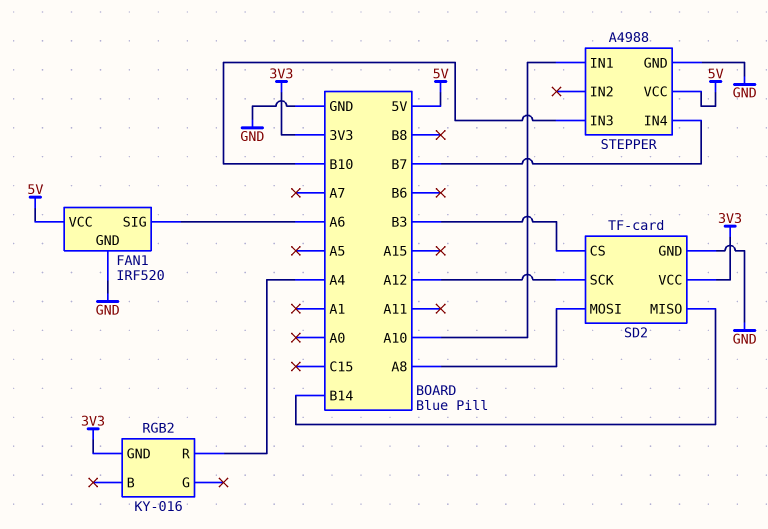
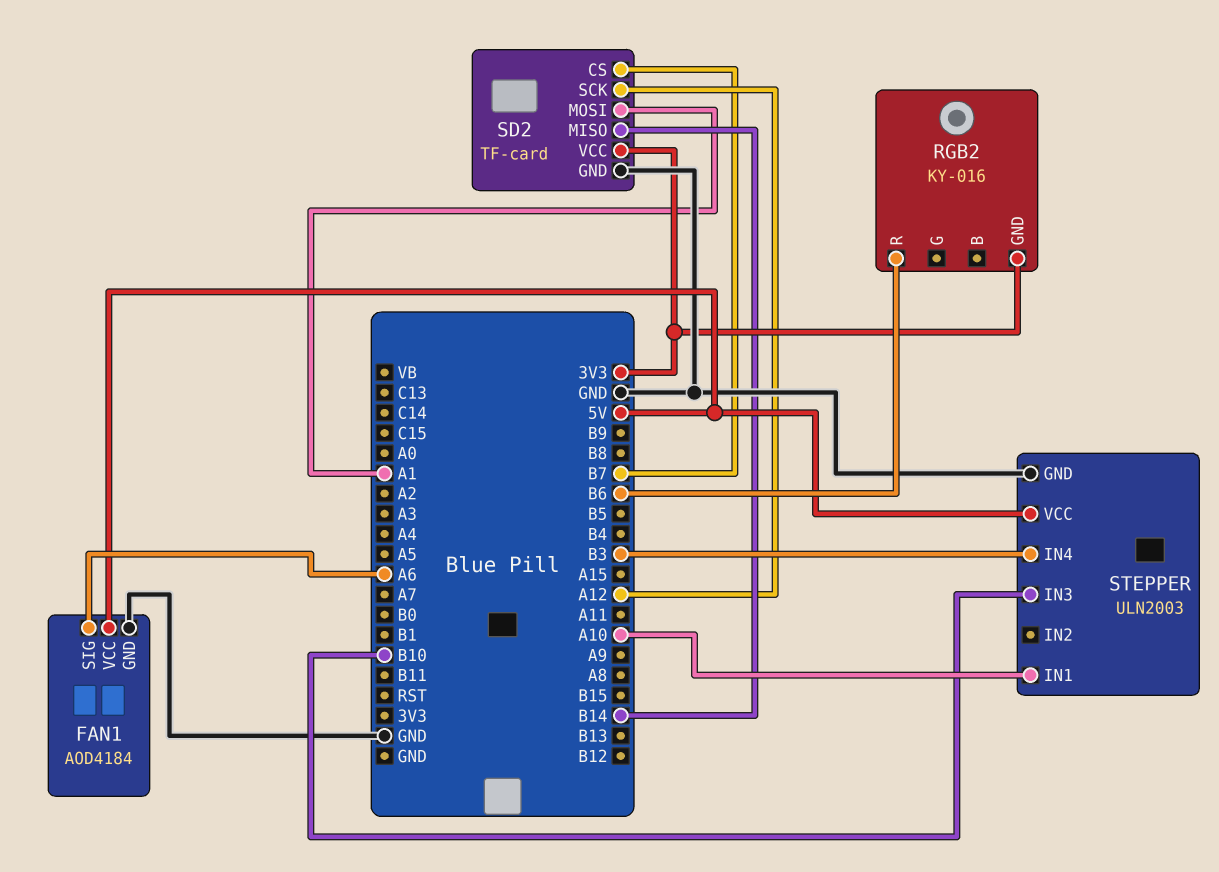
FAN1: IRF520 -> AOD4184
RGB2 pin R: A4 -> B6
SD2 pin CS: B3 -> B7
SD2 pin MOSI: A8 -> A1
STEPPER: A4988 -> ULN2003
STEPPER pin IN4: B7 -> B3

